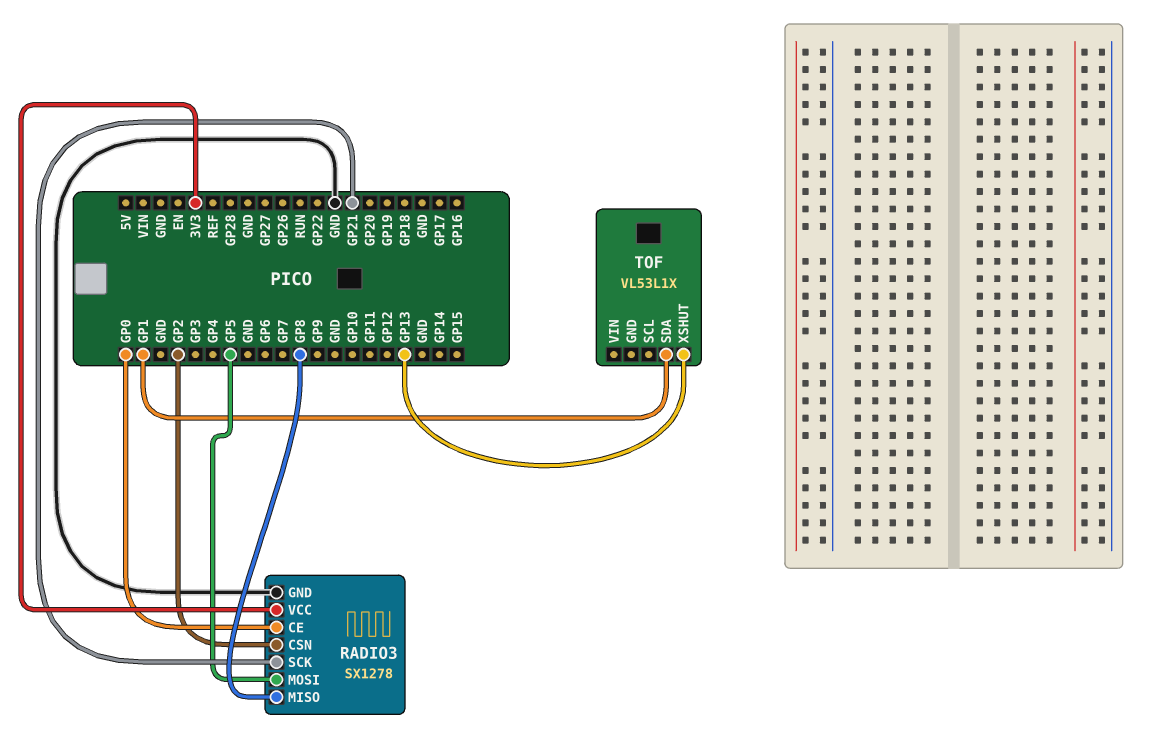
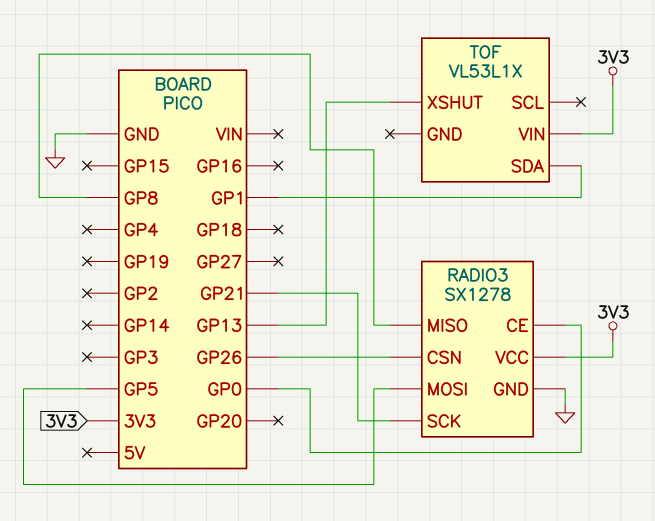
RADIO3 pin CSN: GP2 -> GP26
TOF pin VIN: none -> 3V3

